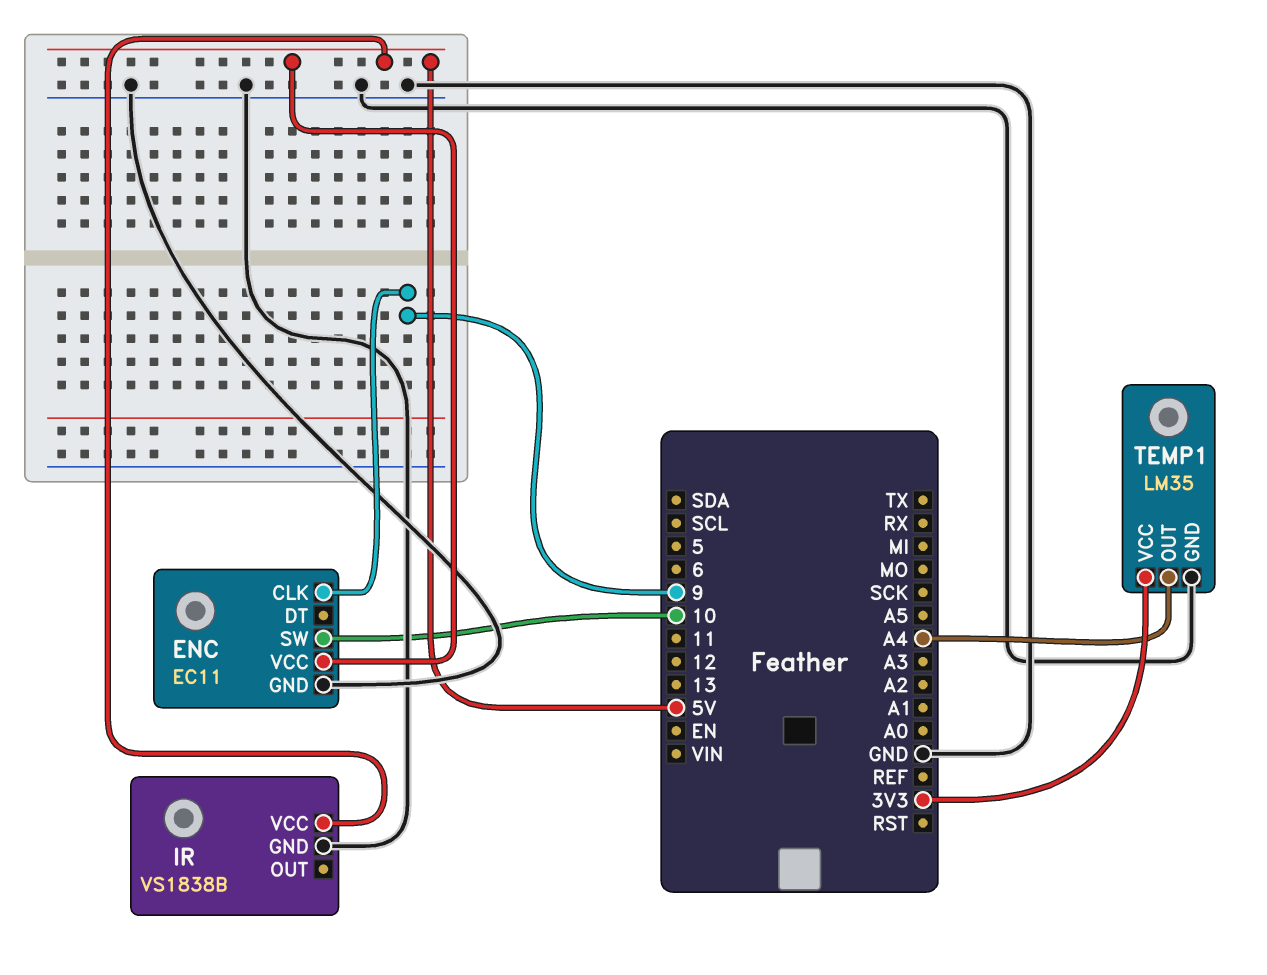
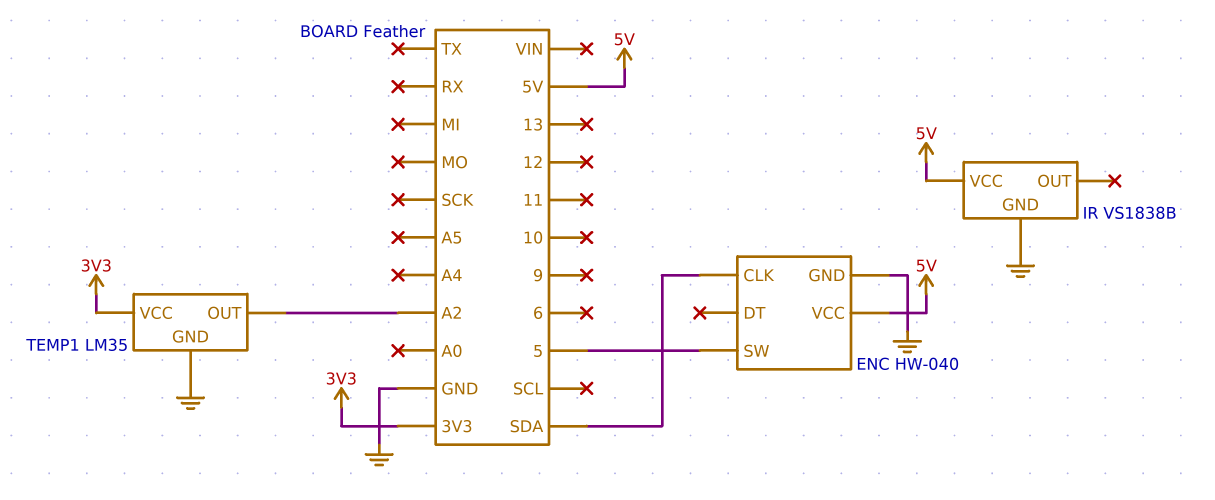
ENC: EC11 -> HW-040
ENC pin CLK: 9 -> SDA
ENC pin SW: 10 -> 5
TEMP1 pin OUT: A4 -> A2

